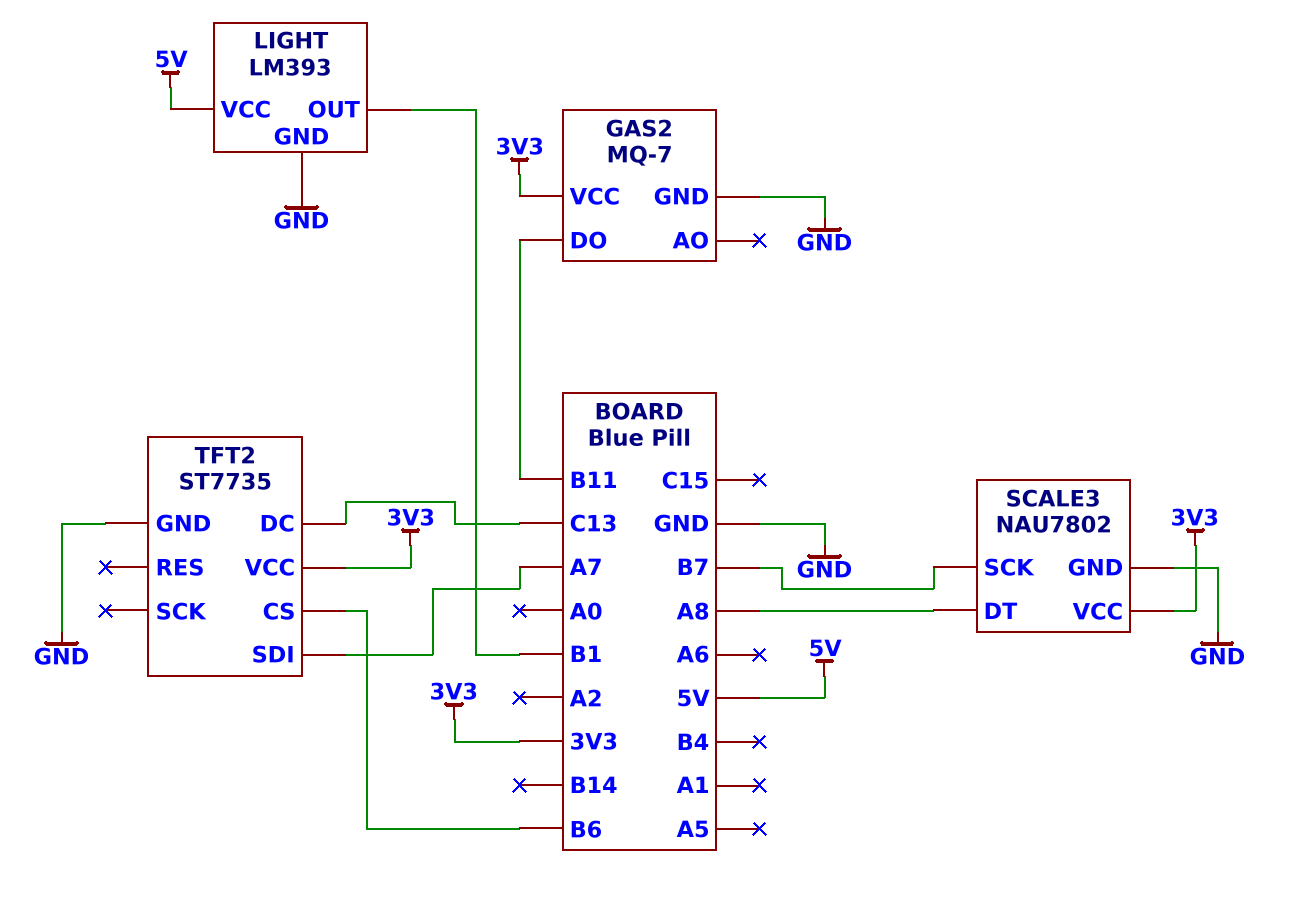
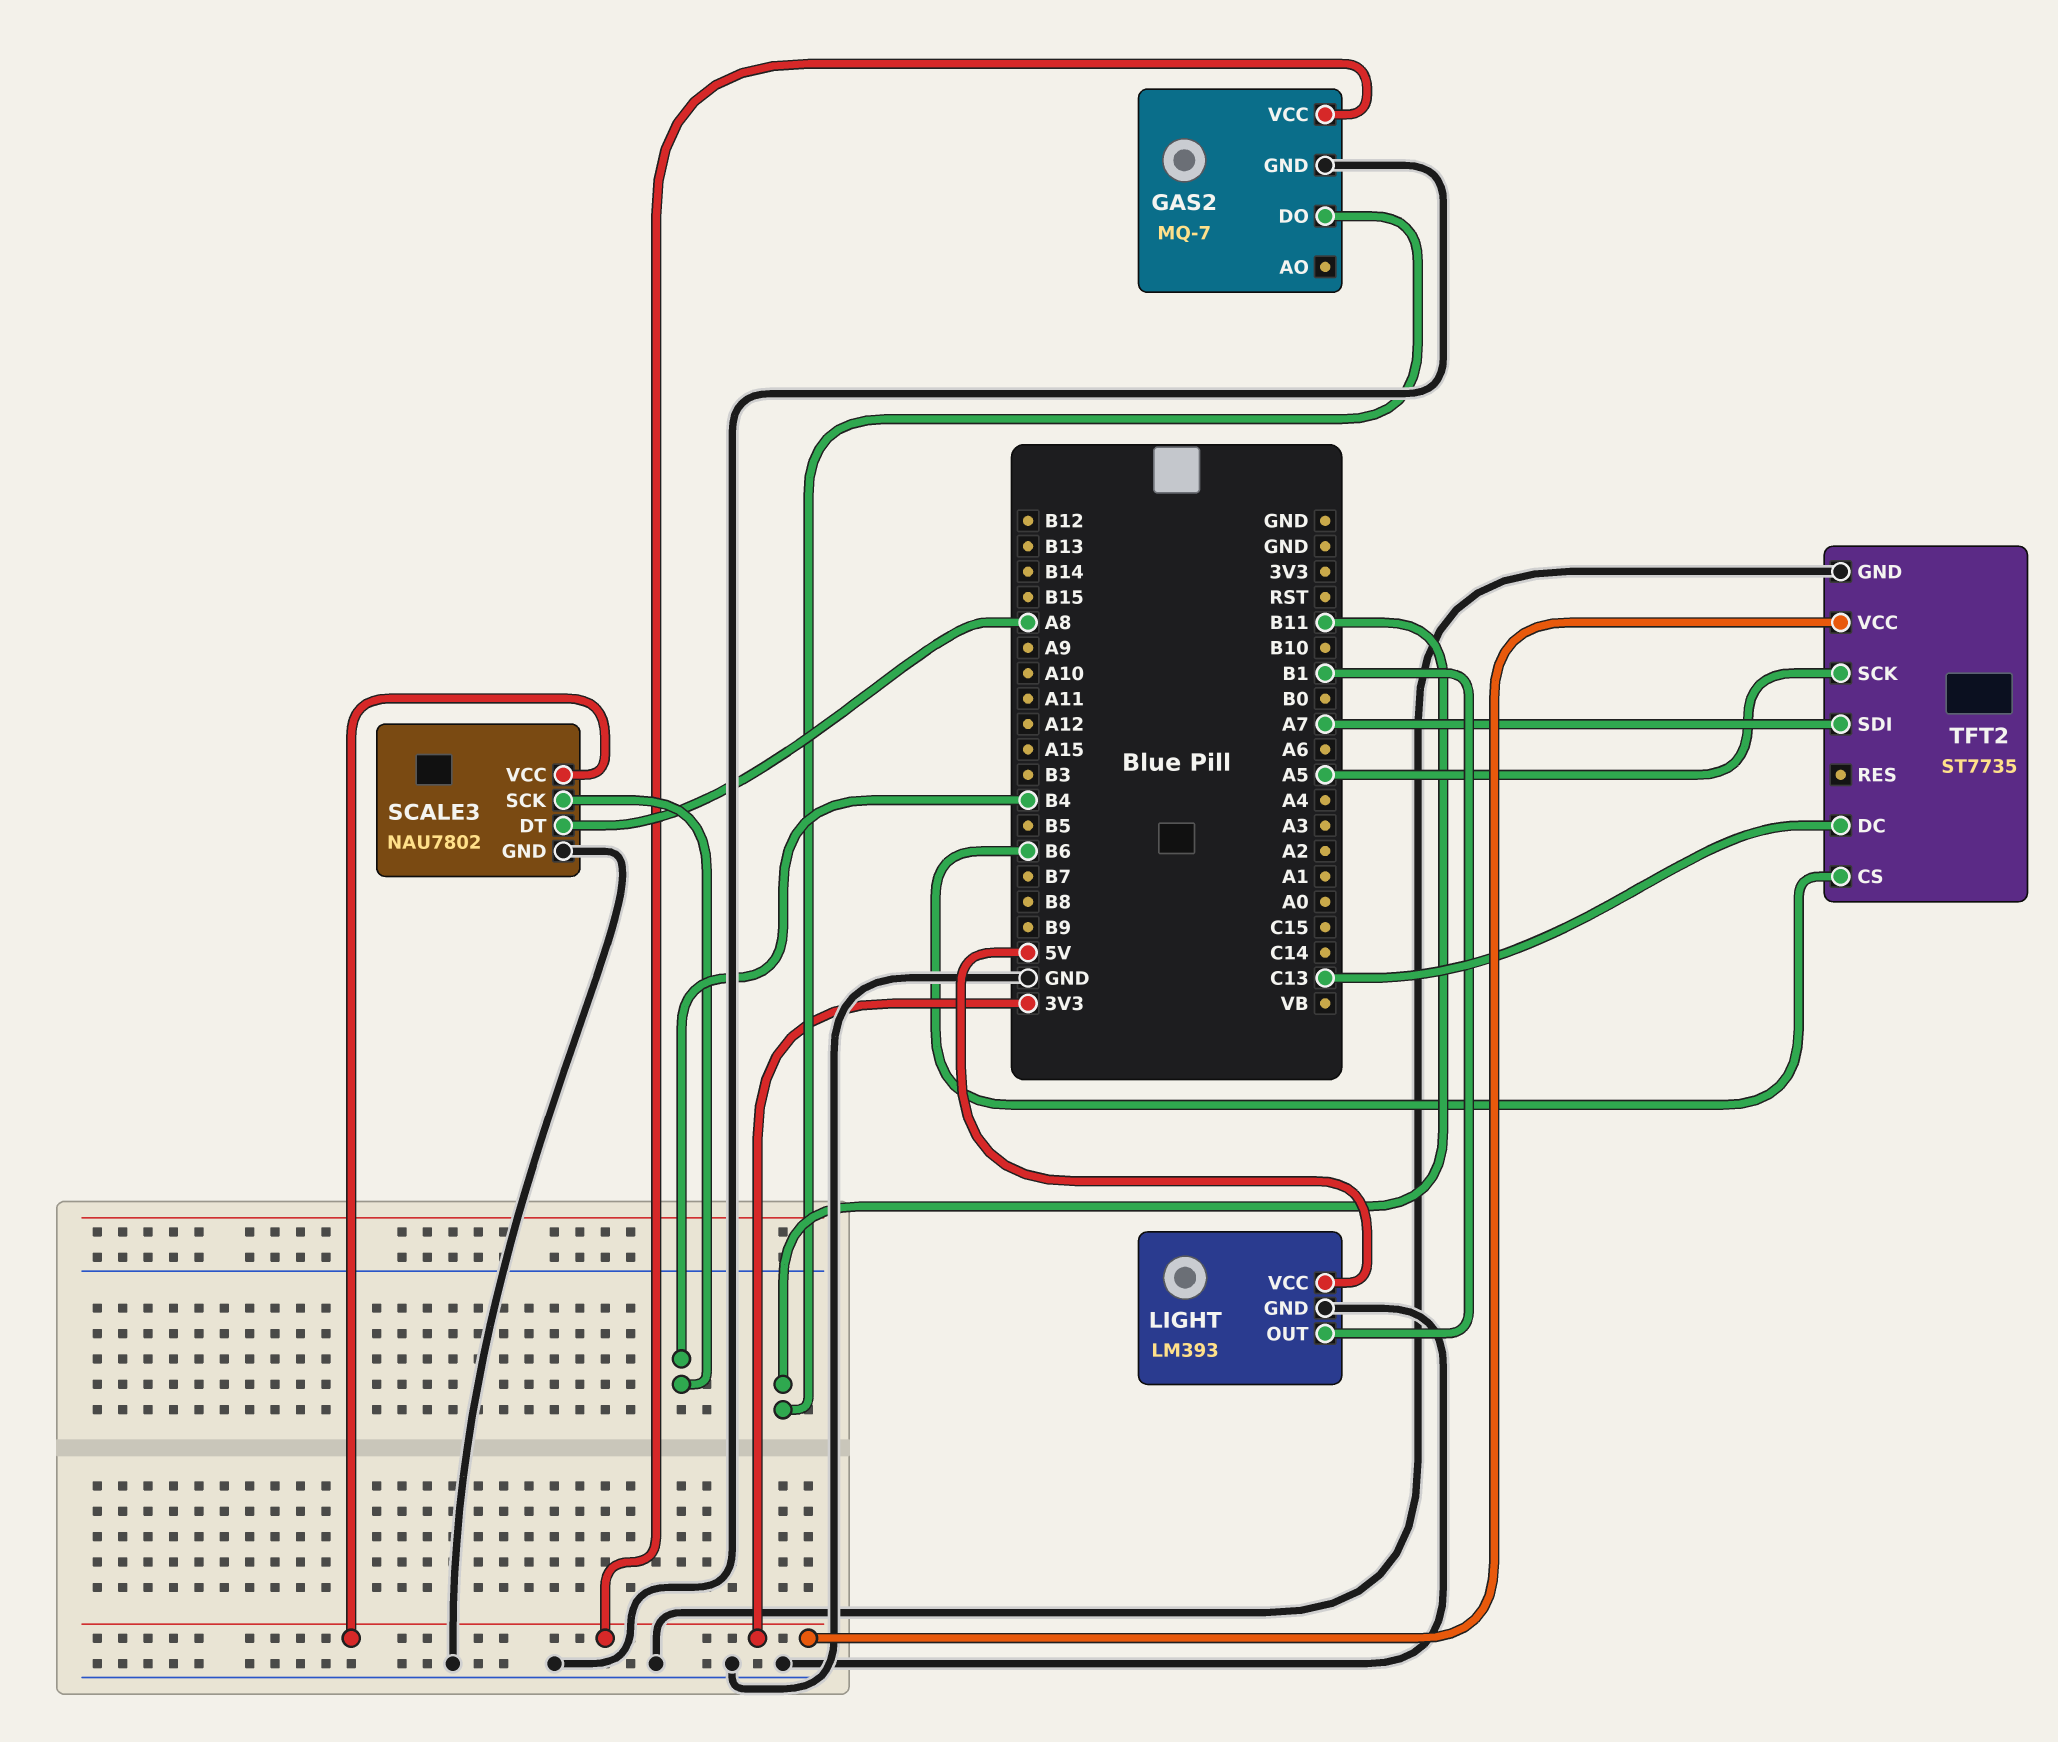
SCALE3 pin SCK: B7 -> B4
TFT2 pin SCK: none -> A5

